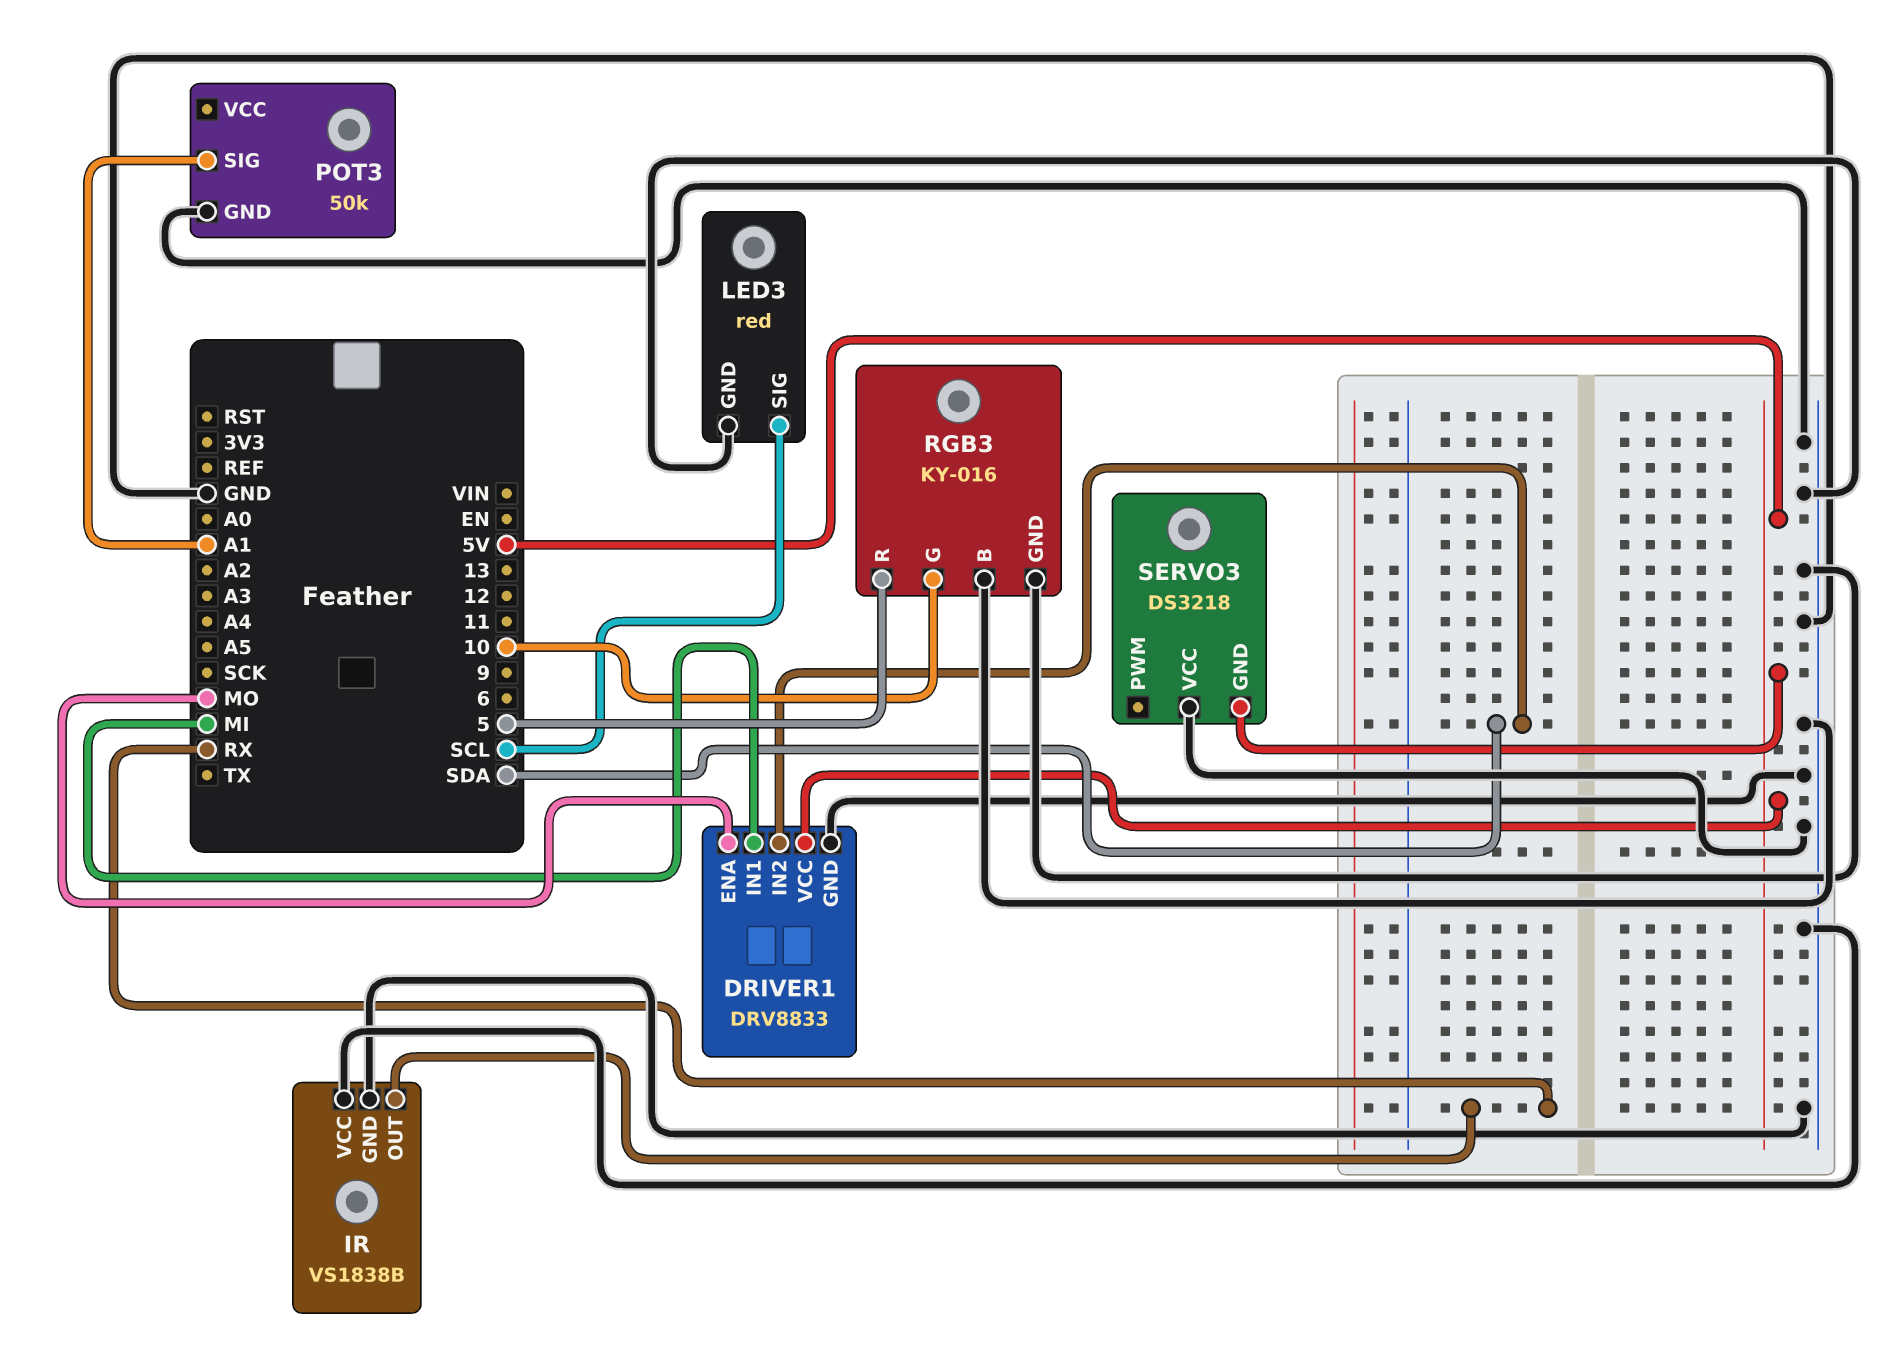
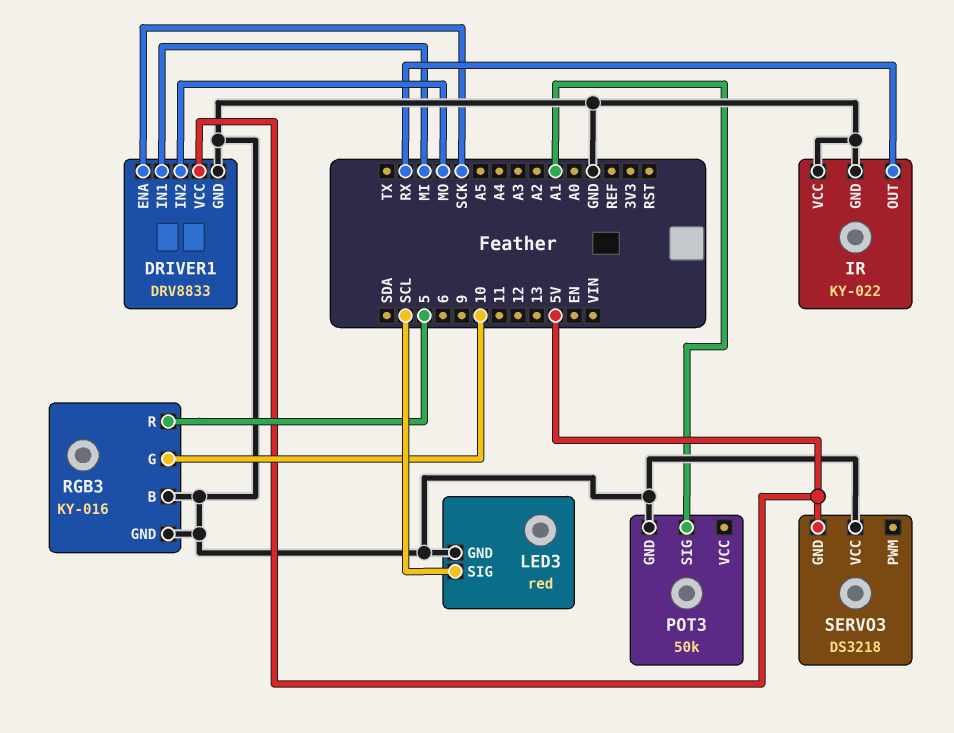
DRIVER1 pin ENA: MO -> SCK
DRIVER1 pin IN2: SDA -> MO
IR: VS1838B -> KY-022

